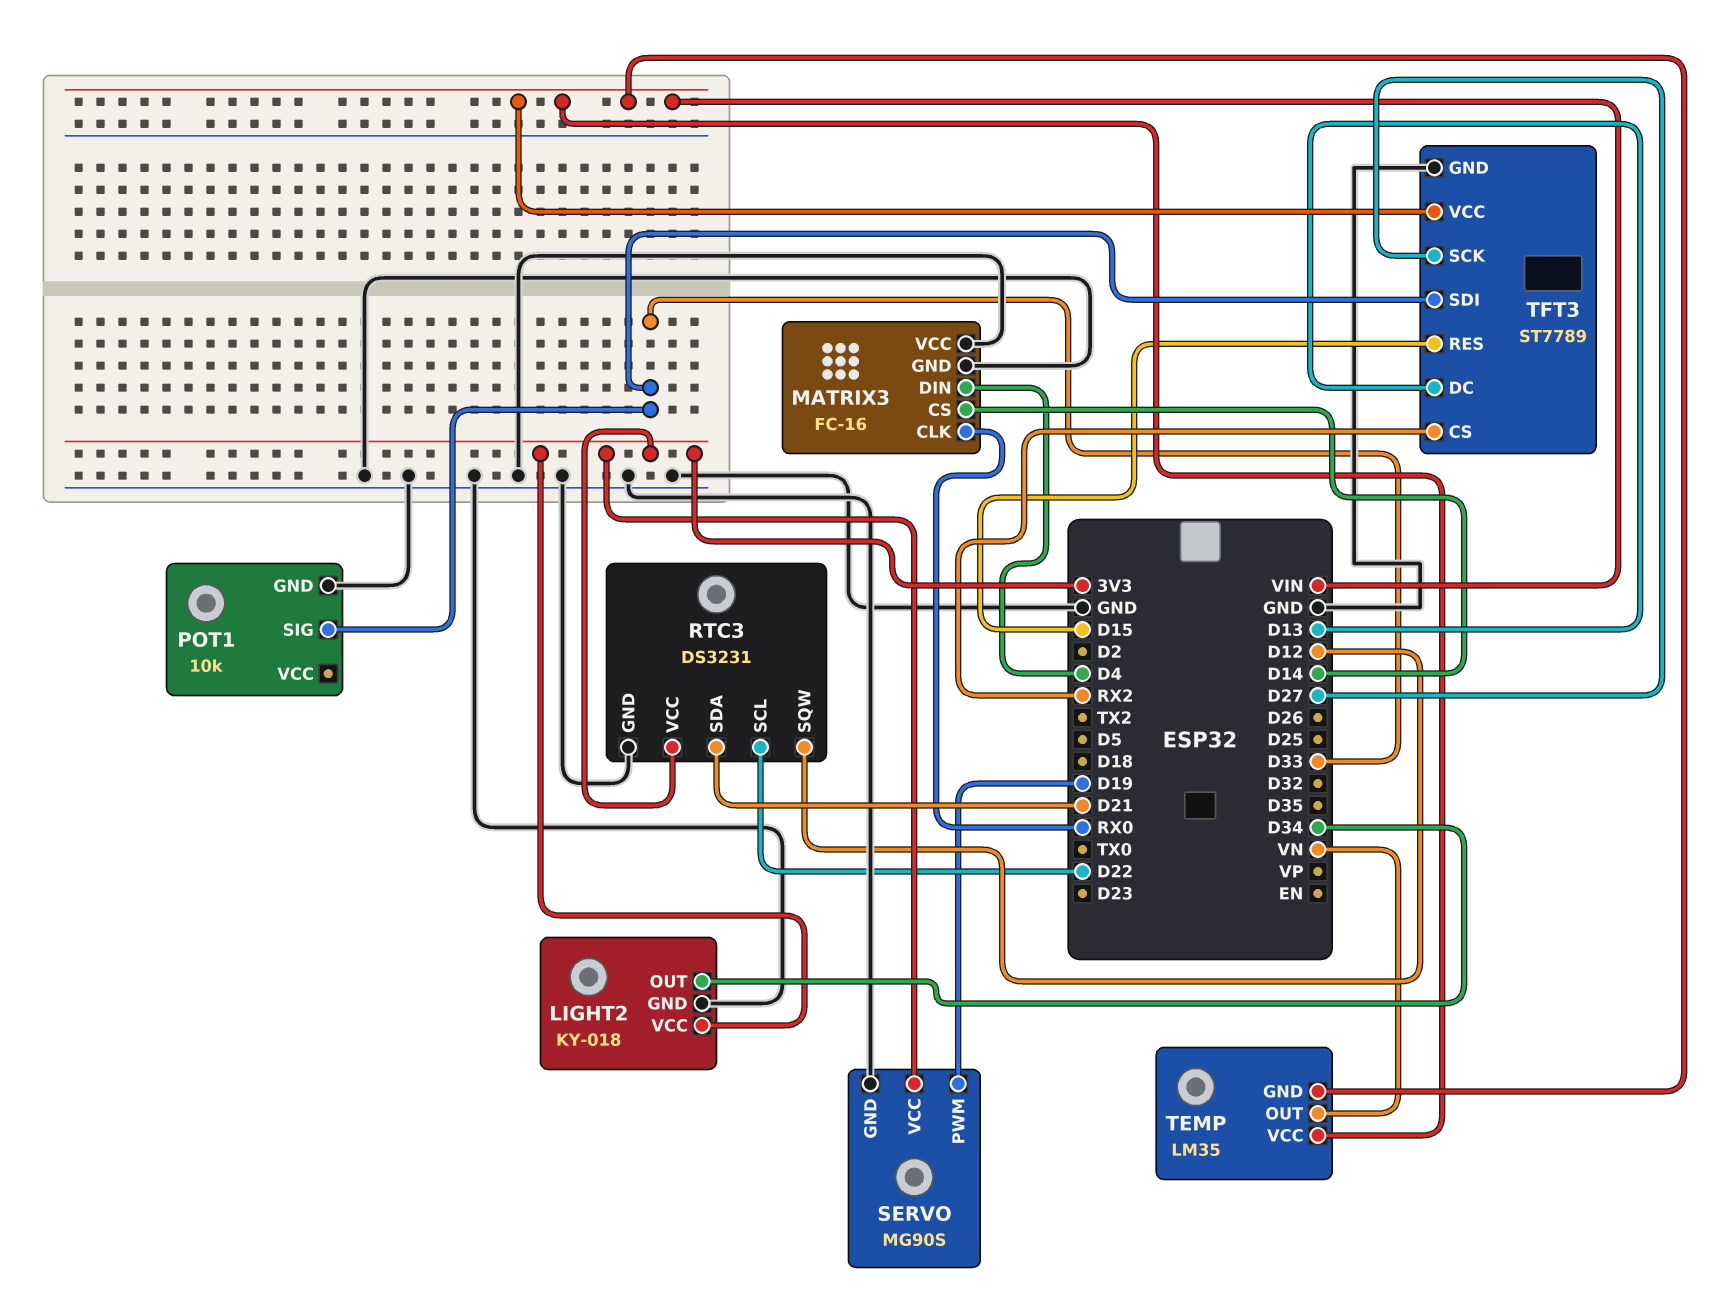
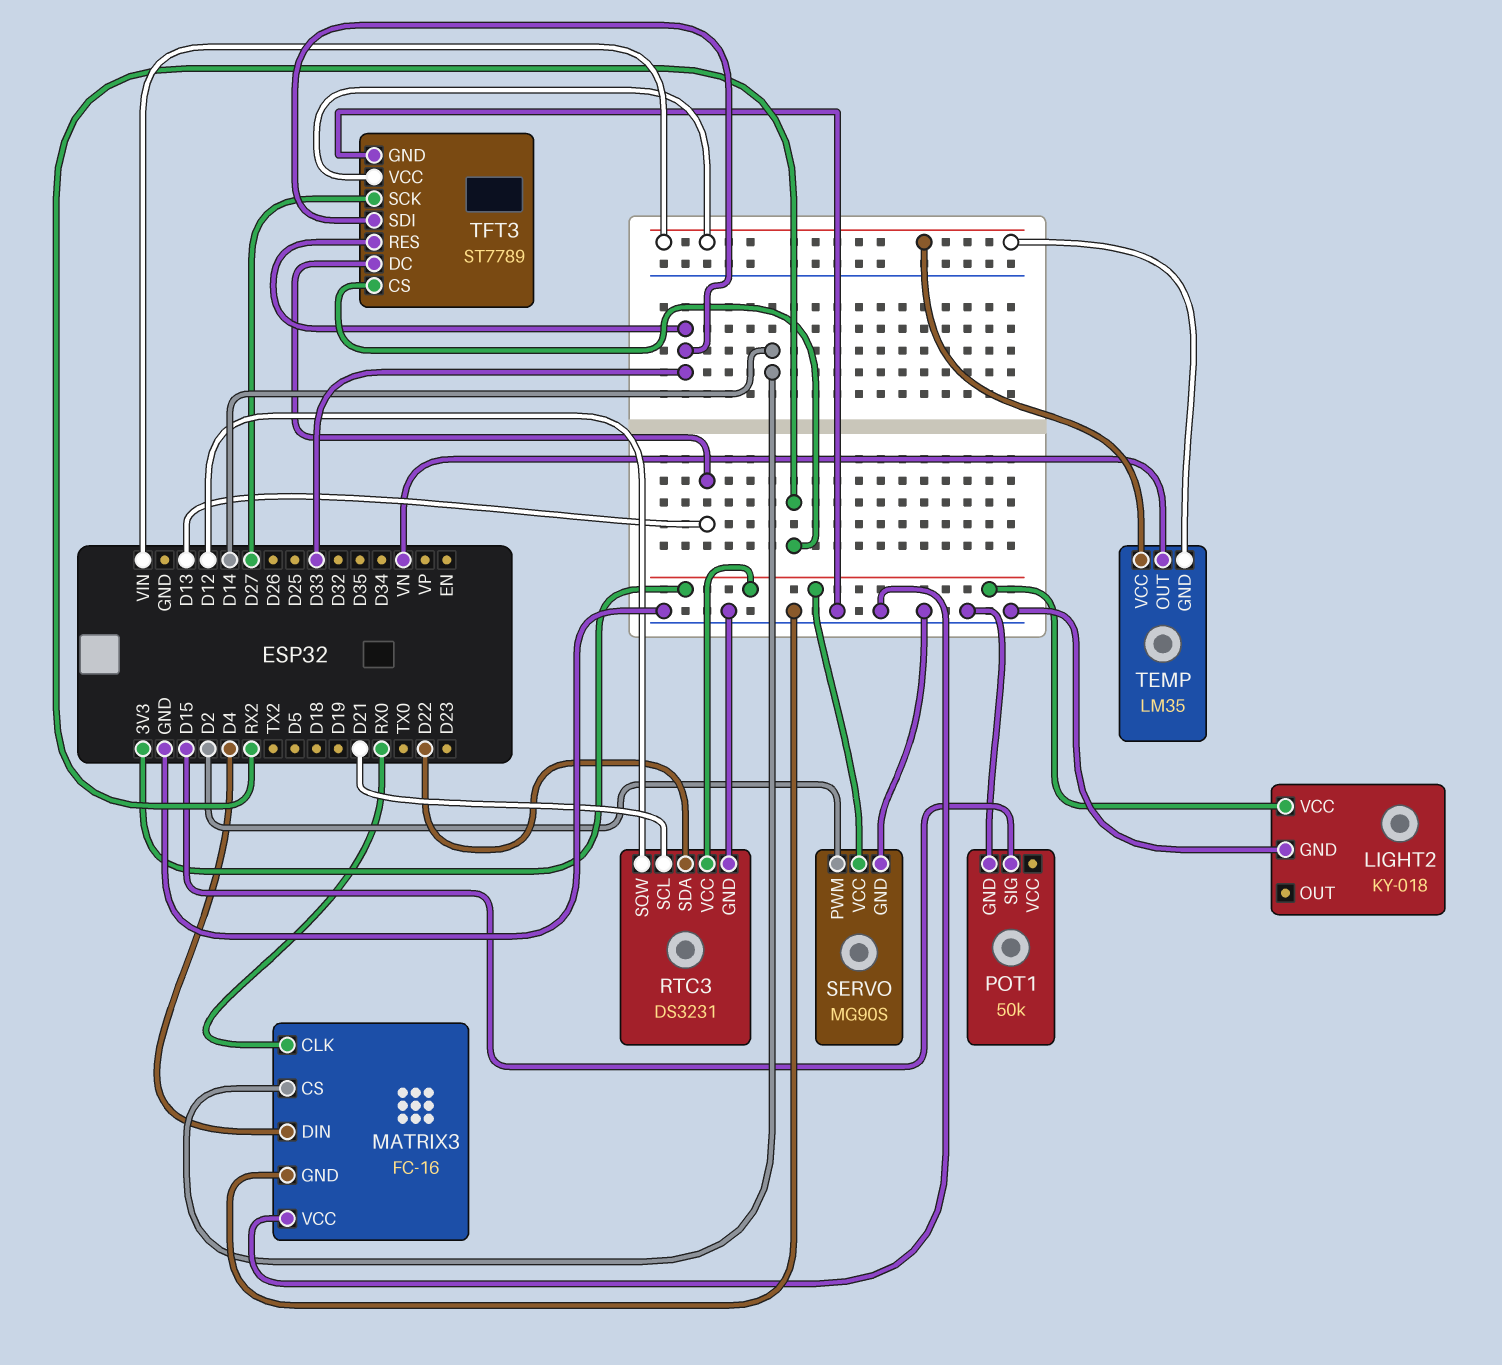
LIGHT2 pin OUT: D34 -> none
POT1: 10k -> 50k
POT1 pin SIG: D33 -> D15
RTC3 pin SCL: D22 -> D21
RTC3 pin SDA: D21 -> D22
SERVO pin PWM: D19 -> D2
TFT3 pin RES: D15 -> D33

